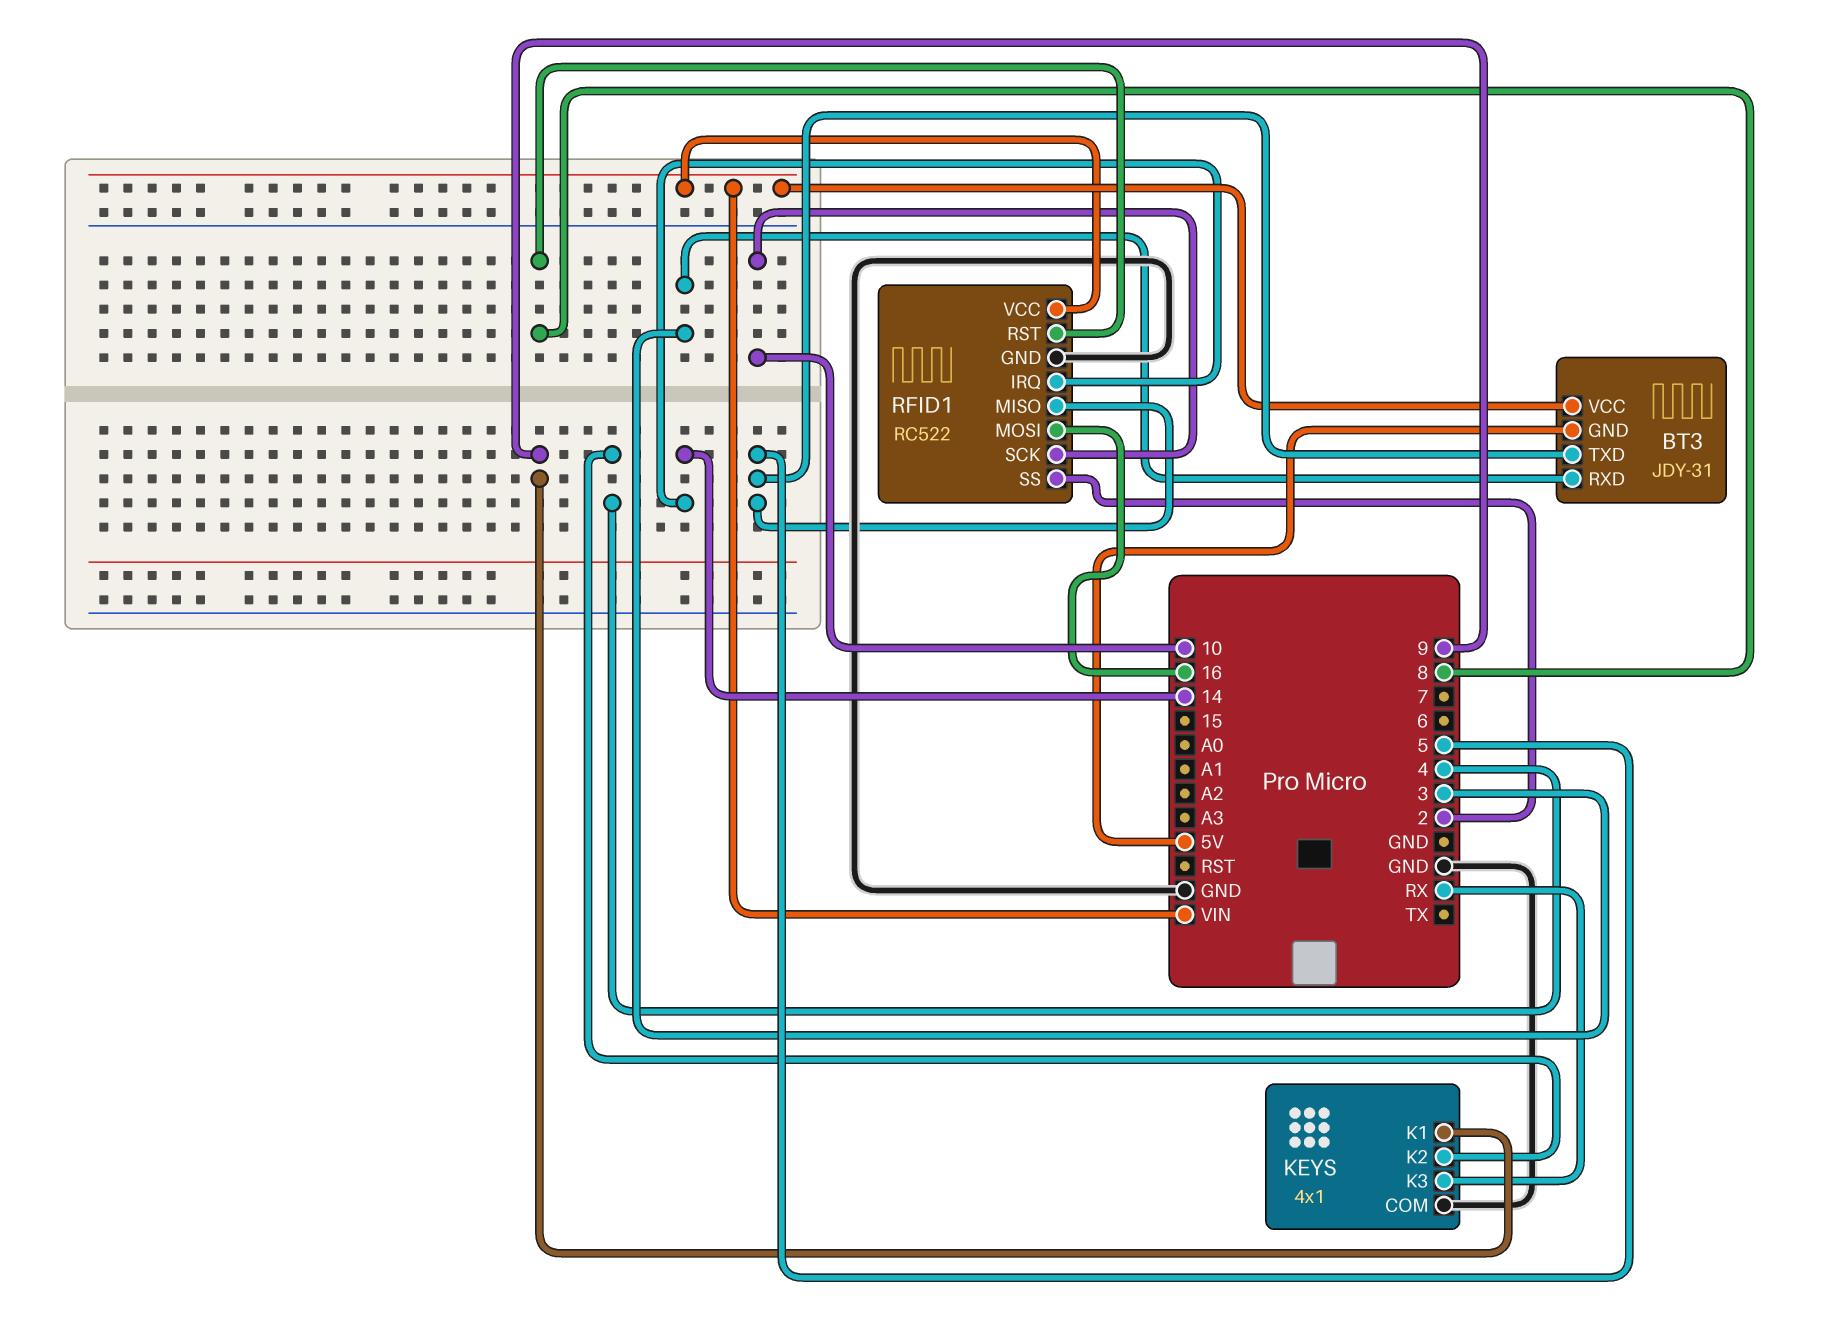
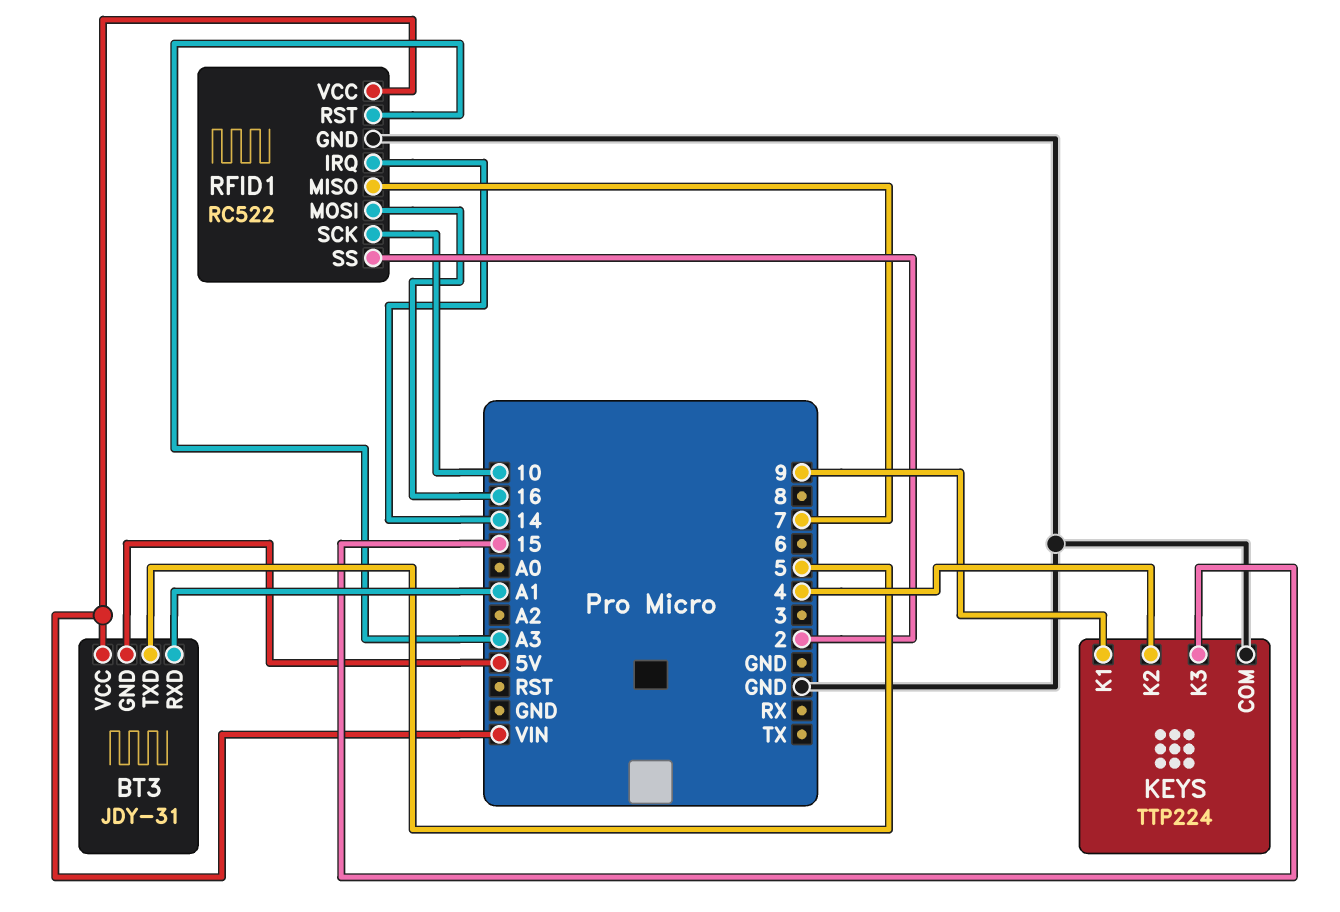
BT3 pin RXD: 3 -> A1
KEYS: 4x1 -> TTP224
KEYS pin K3: RX -> 15
RFID1 pin MISO: 5 -> 7
RFID1 pin RST: 8 -> A3

